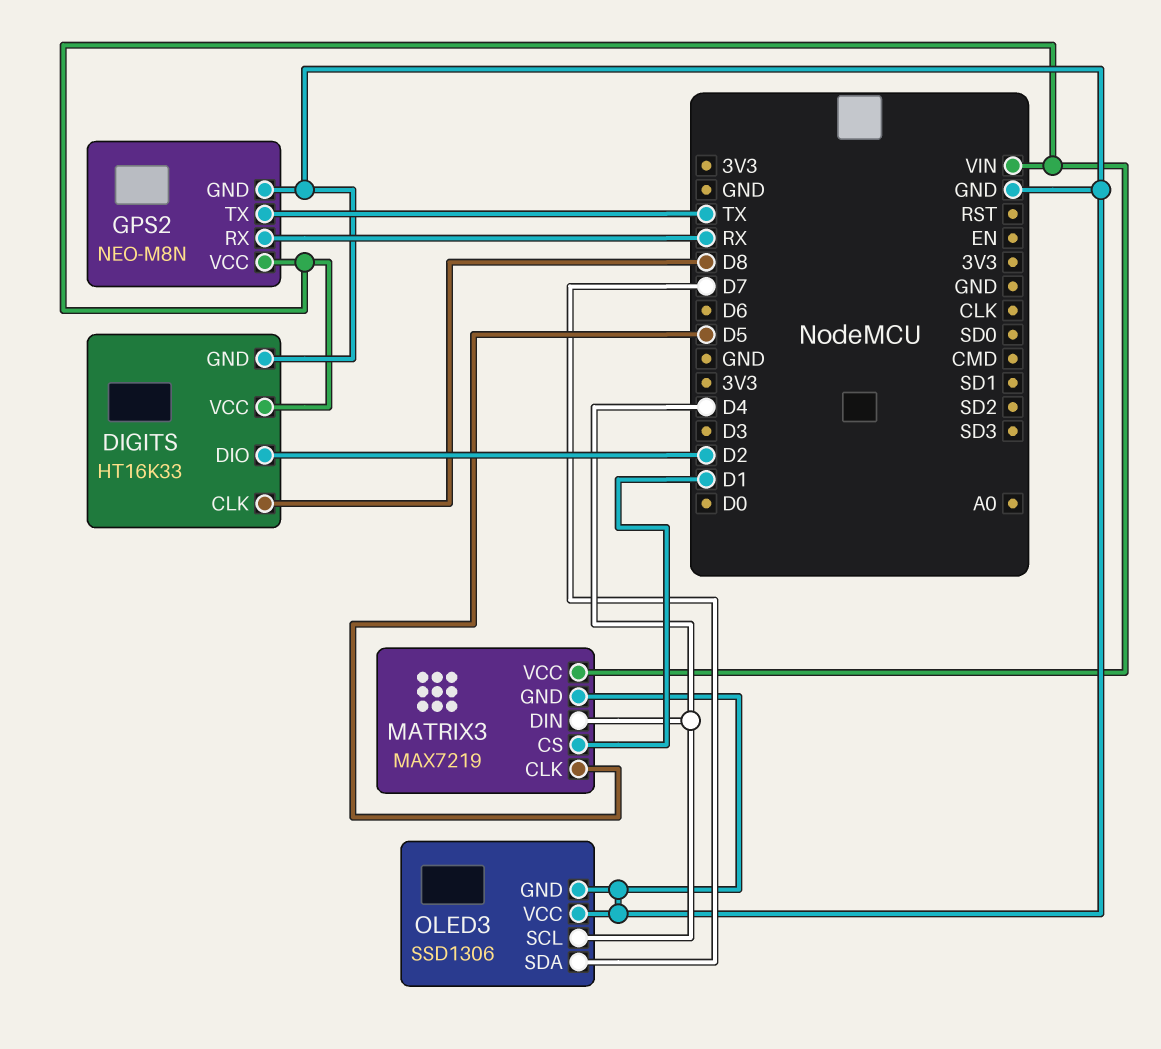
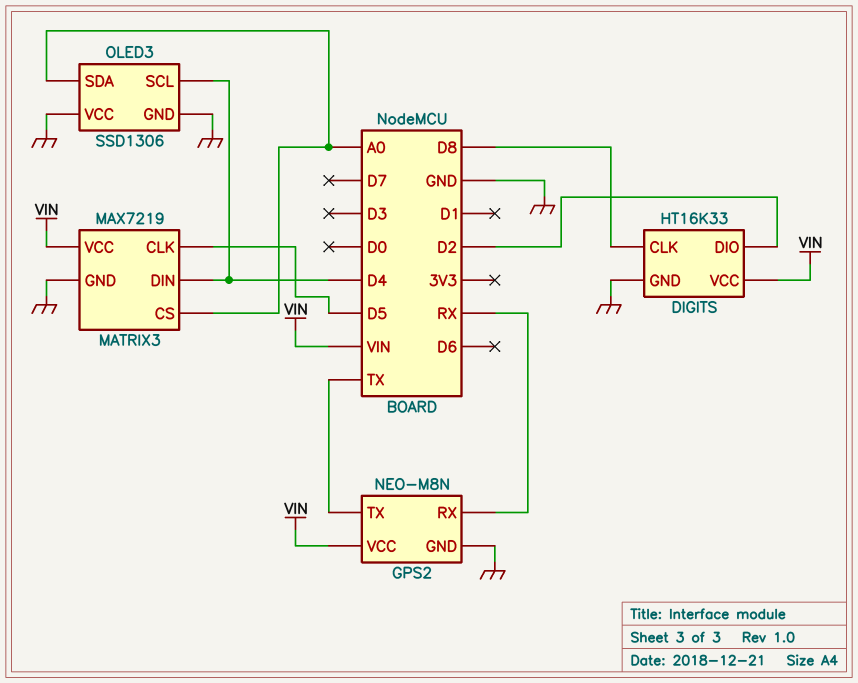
MATRIX3 pin CS: D1 -> A0
OLED3 pin SDA: D7 -> A0

